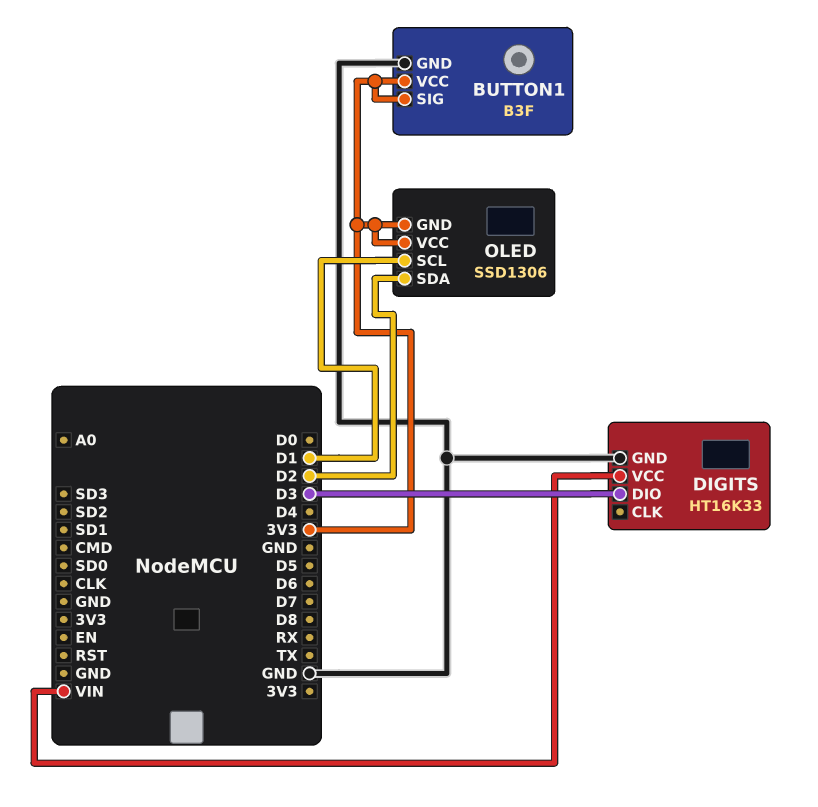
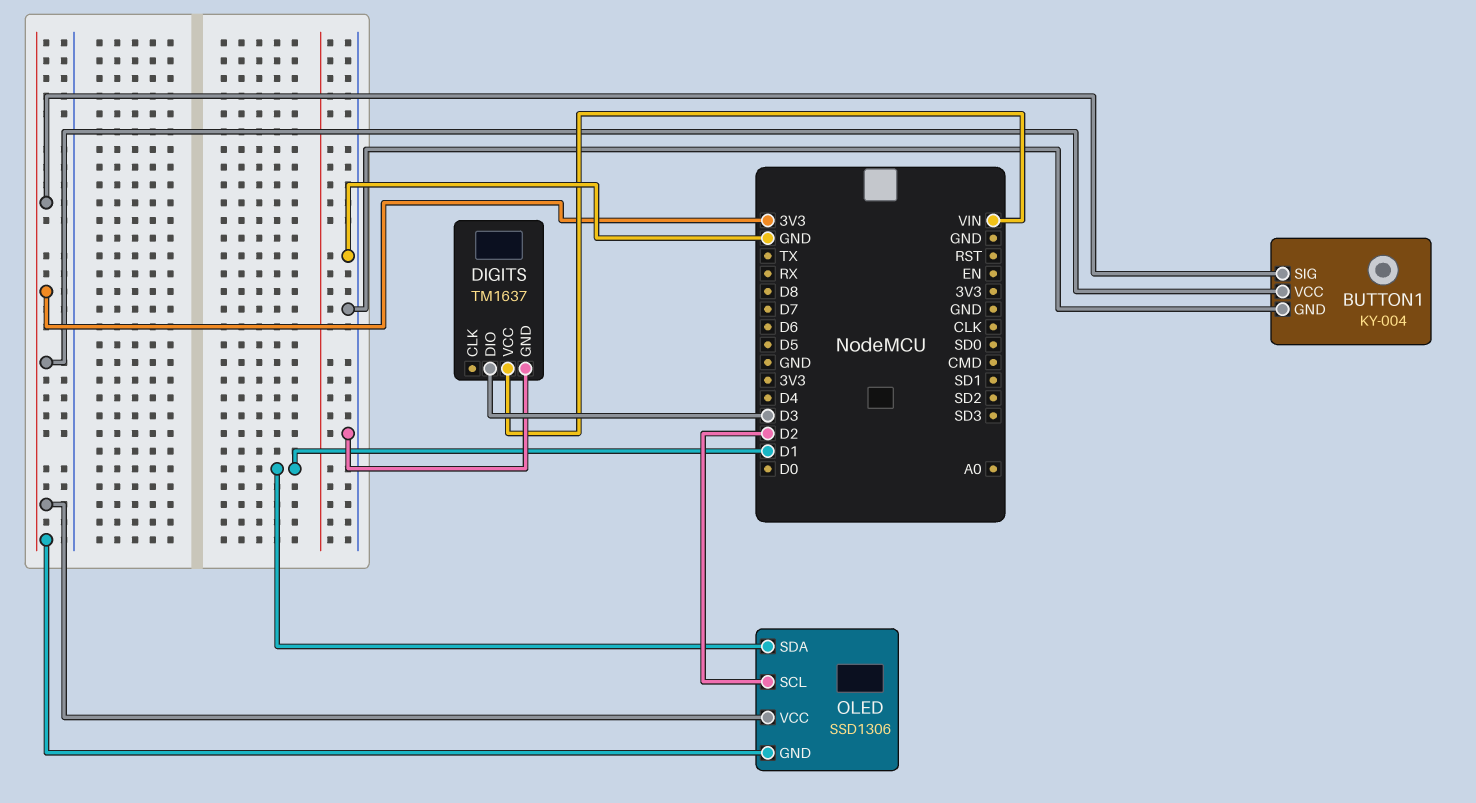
BUTTON1: B3F -> KY-004
DIGITS: HT16K33 -> TM1637
OLED pin SCL: D1 -> D2
OLED pin SDA: D2 -> D1

